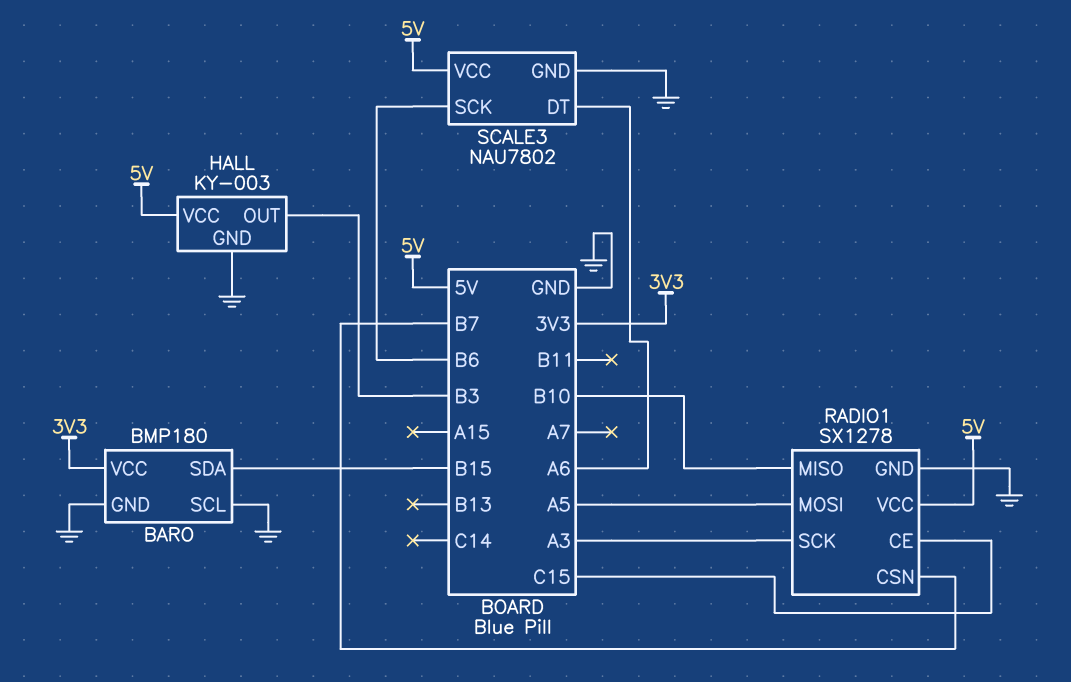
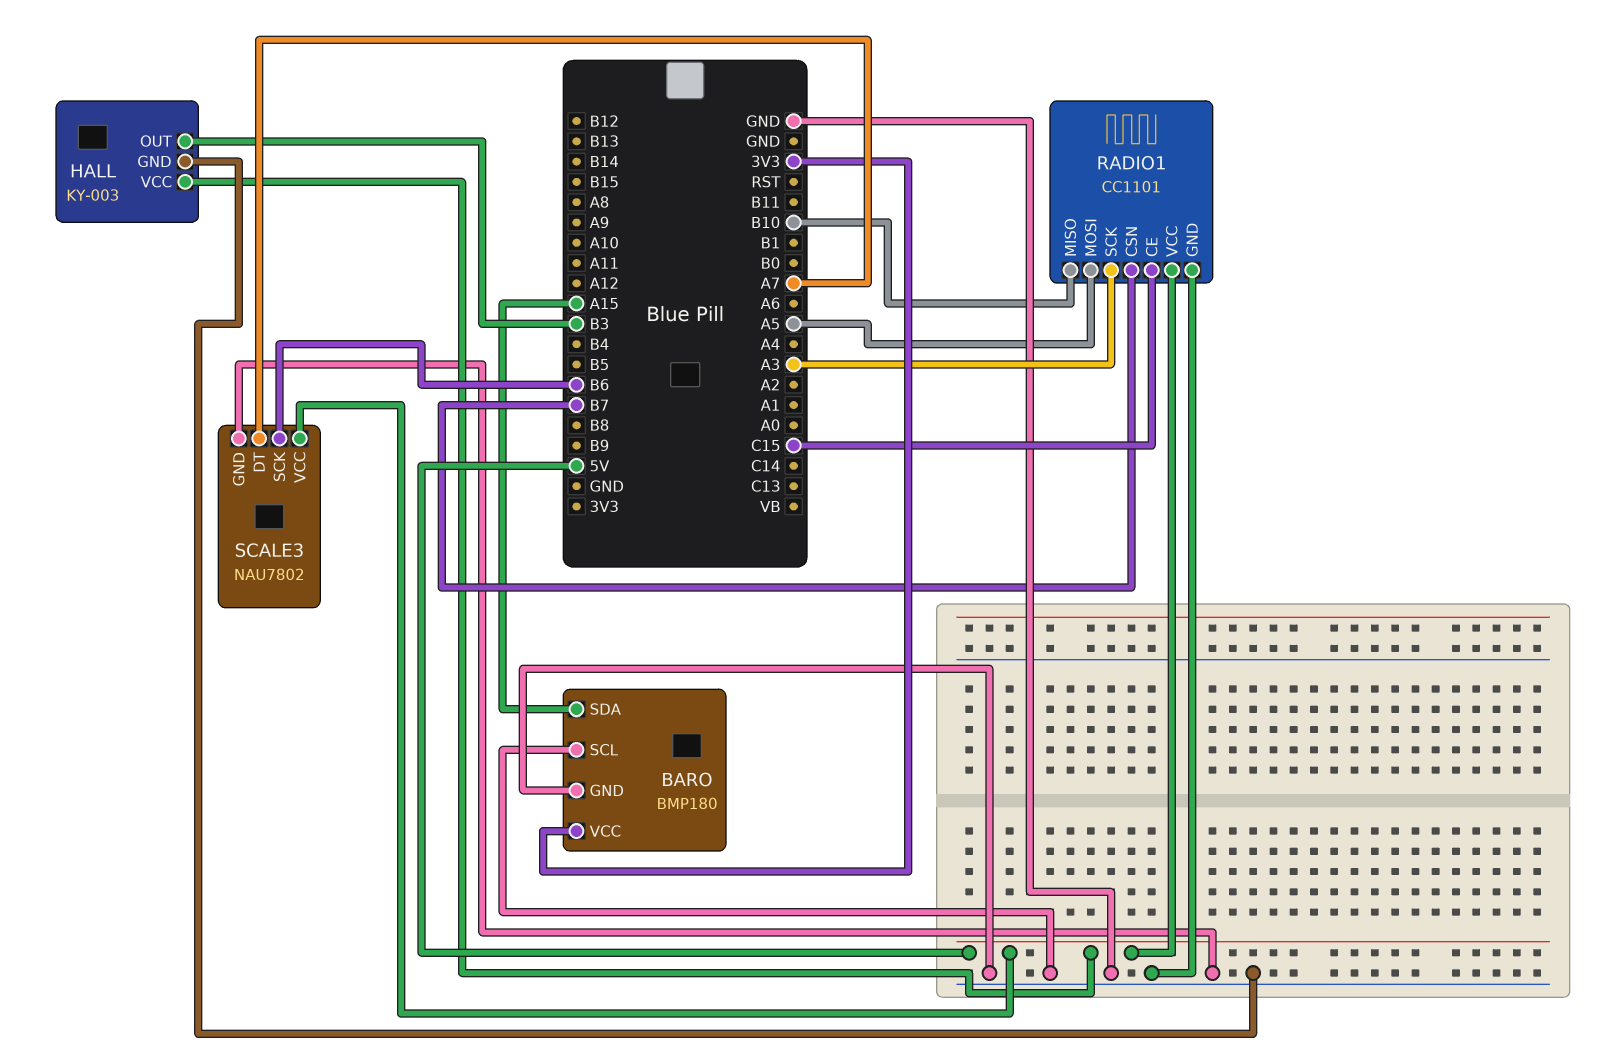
BARO pin SDA: B15 -> A15
RADIO1: SX1278 -> CC1101
SCALE3 pin DT: A6 -> A7

